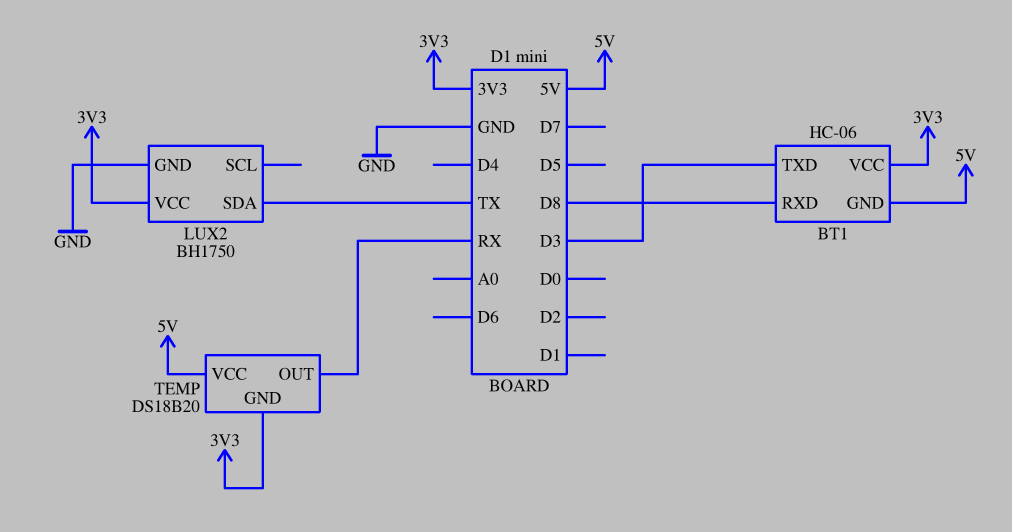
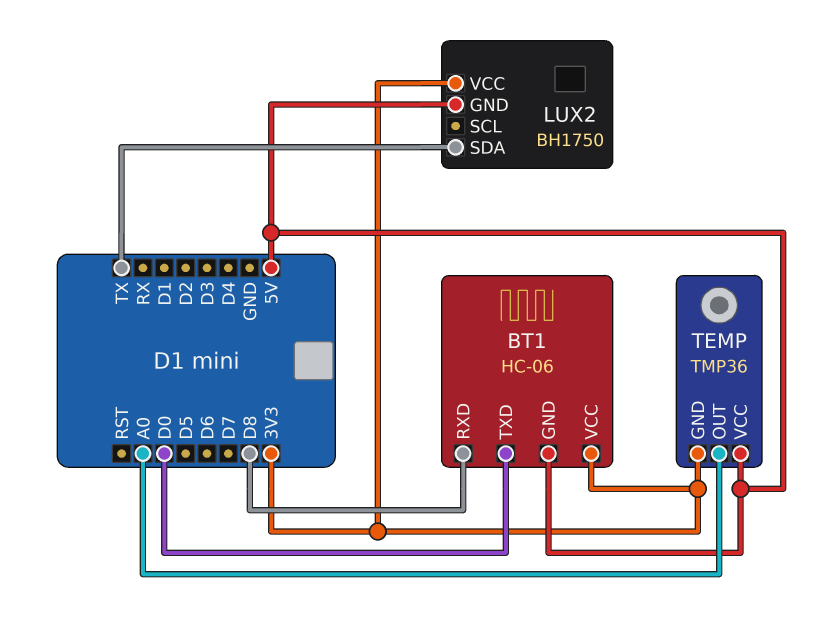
BT1 pin TXD: D3 -> D0
LUX2 pin GND: GND -> 5V
TEMP: DS18B20 -> TMP36
TEMP pin OUT: RX -> A0

